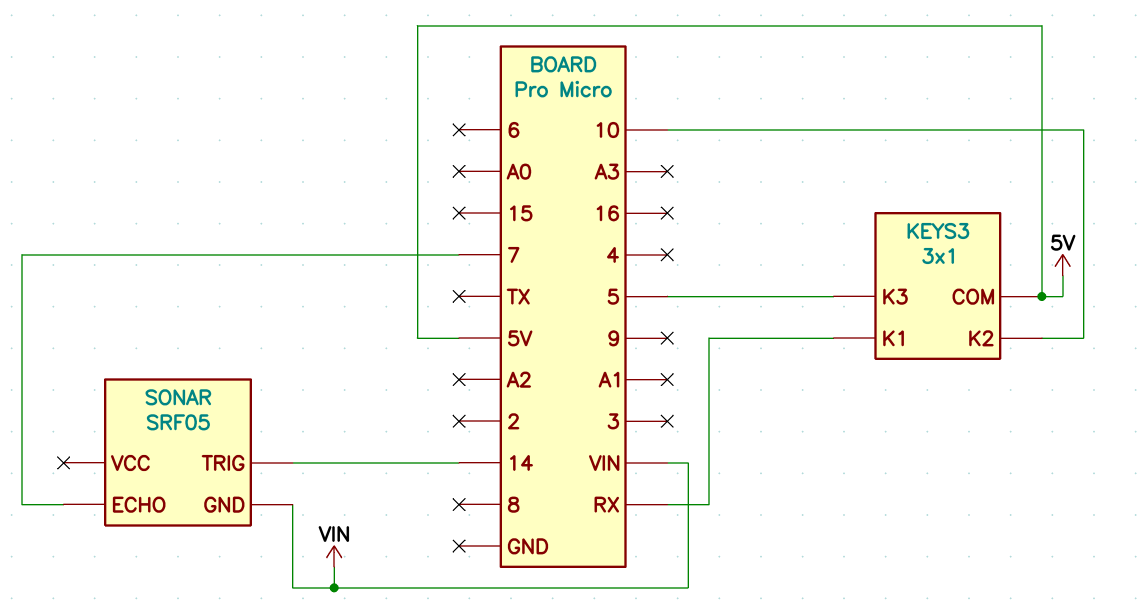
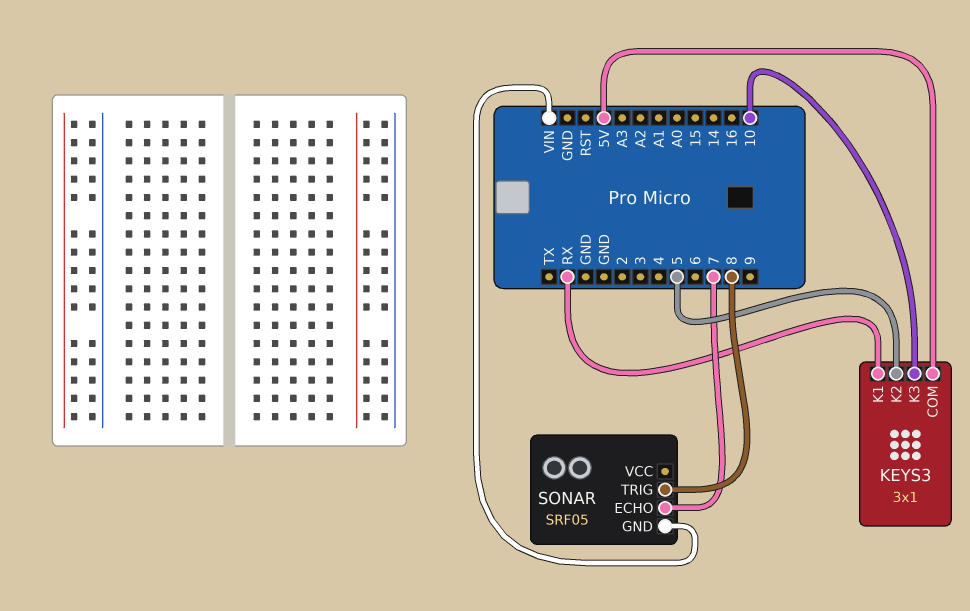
KEYS3 pin K2: 10 -> 5
KEYS3 pin K3: 5 -> 10
SONAR pin TRIG: 14 -> 8

